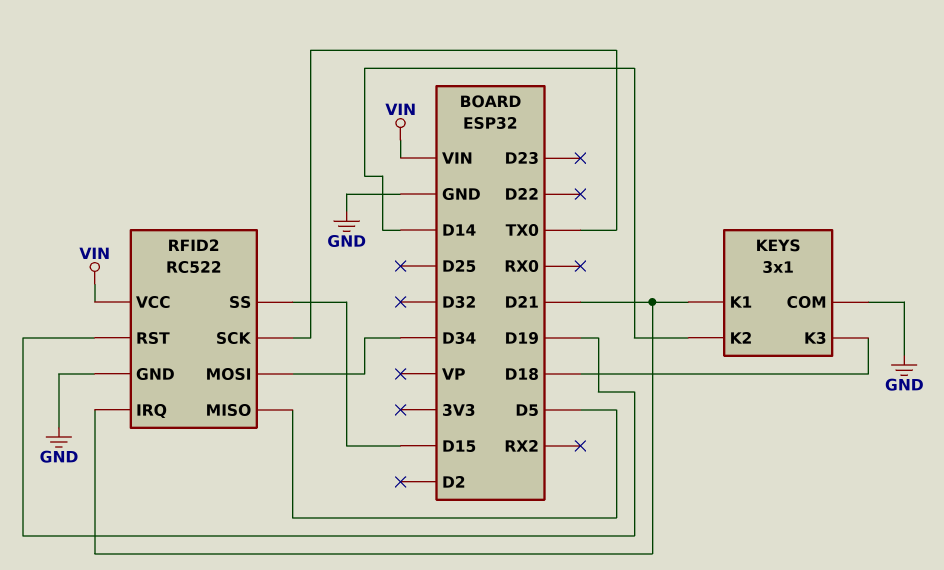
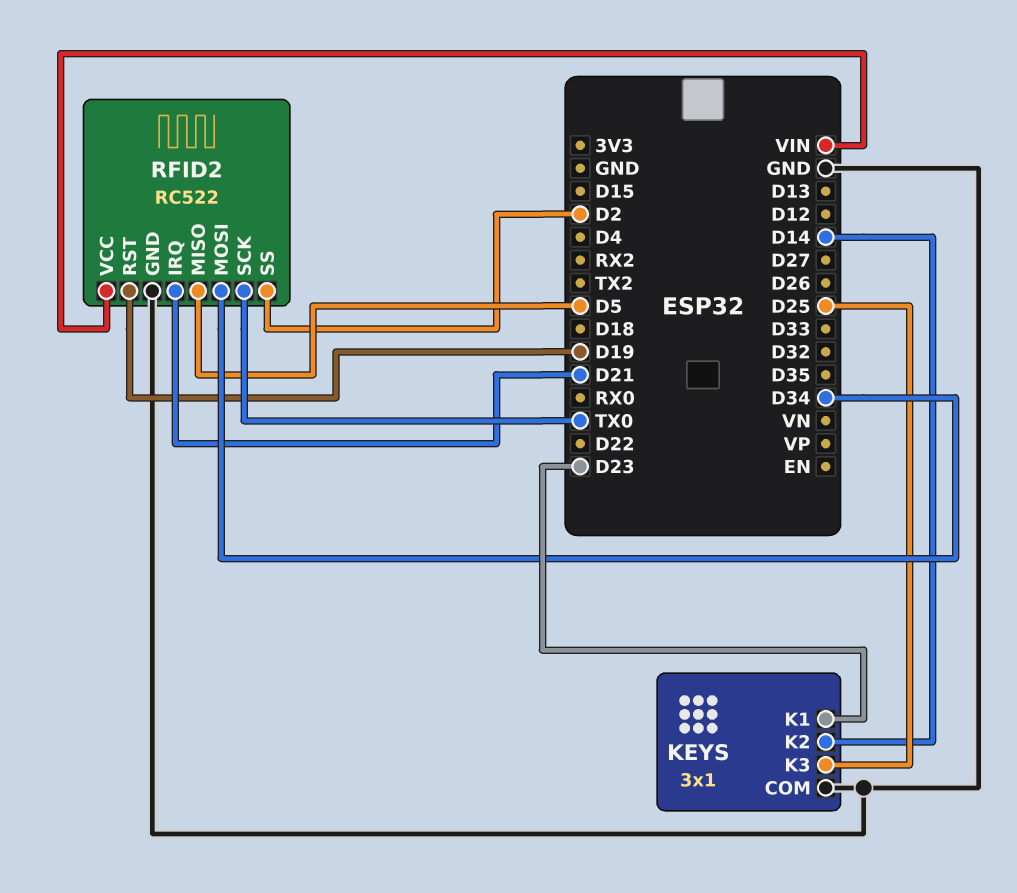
KEYS pin K1: D21 -> D23
KEYS pin K3: D18 -> D25
RFID2 pin SS: D15 -> D2

